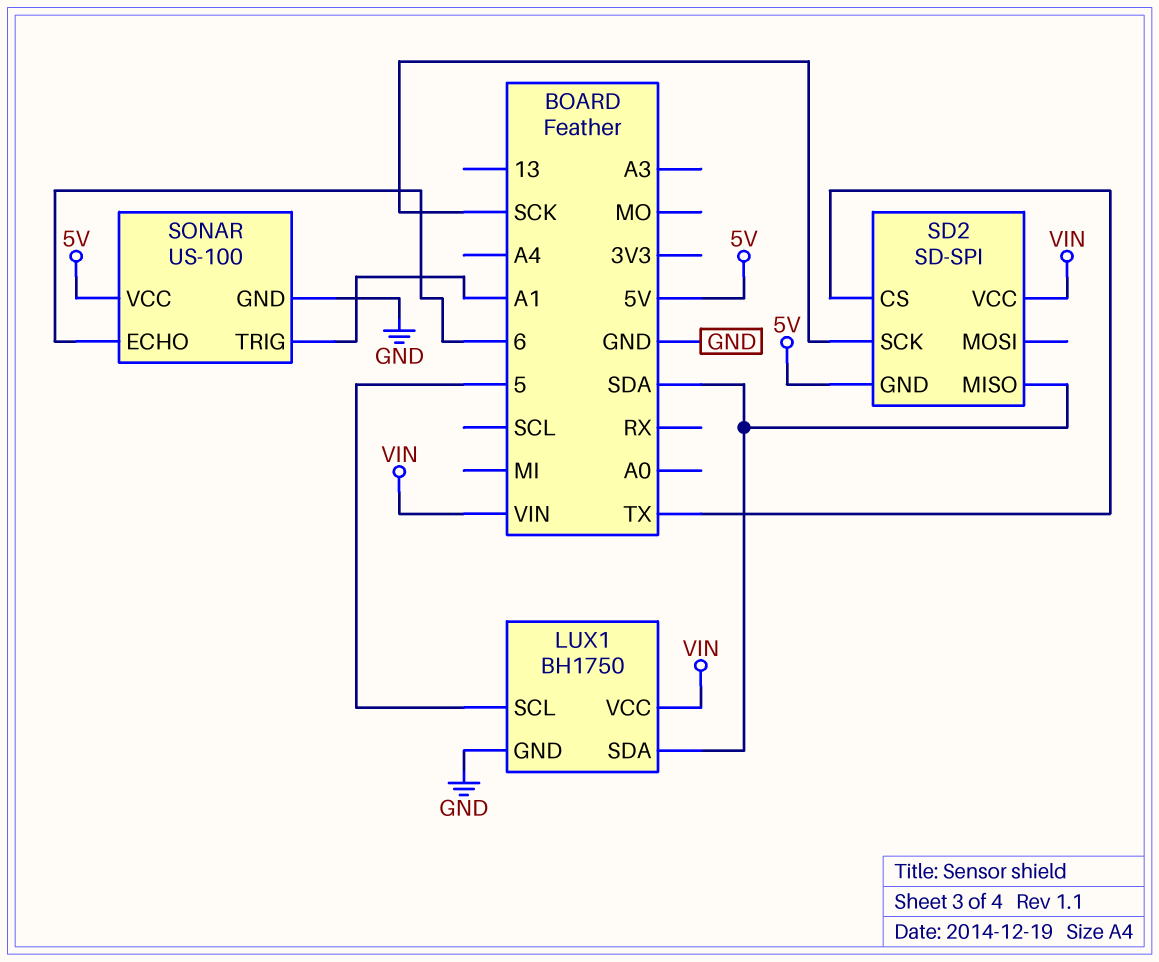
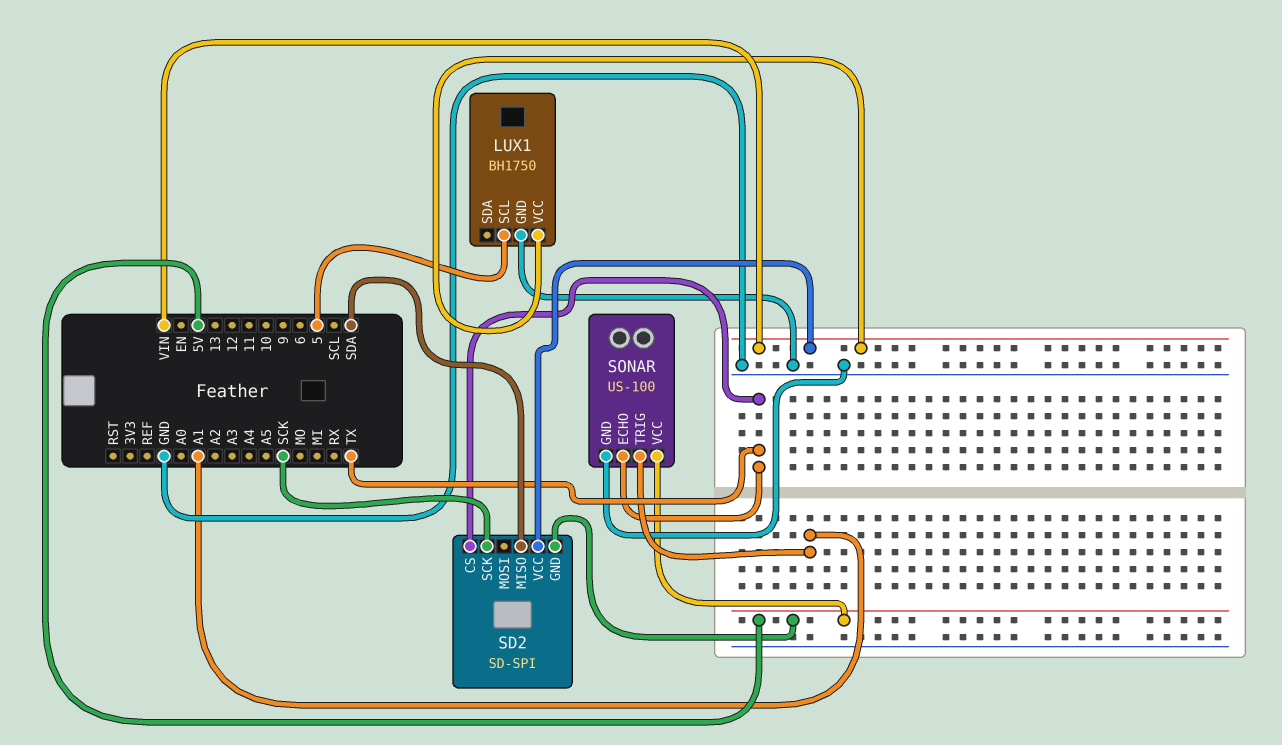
LUX1 pin SDA: SDA -> none
SONAR pin ECHO: 6 -> TX

